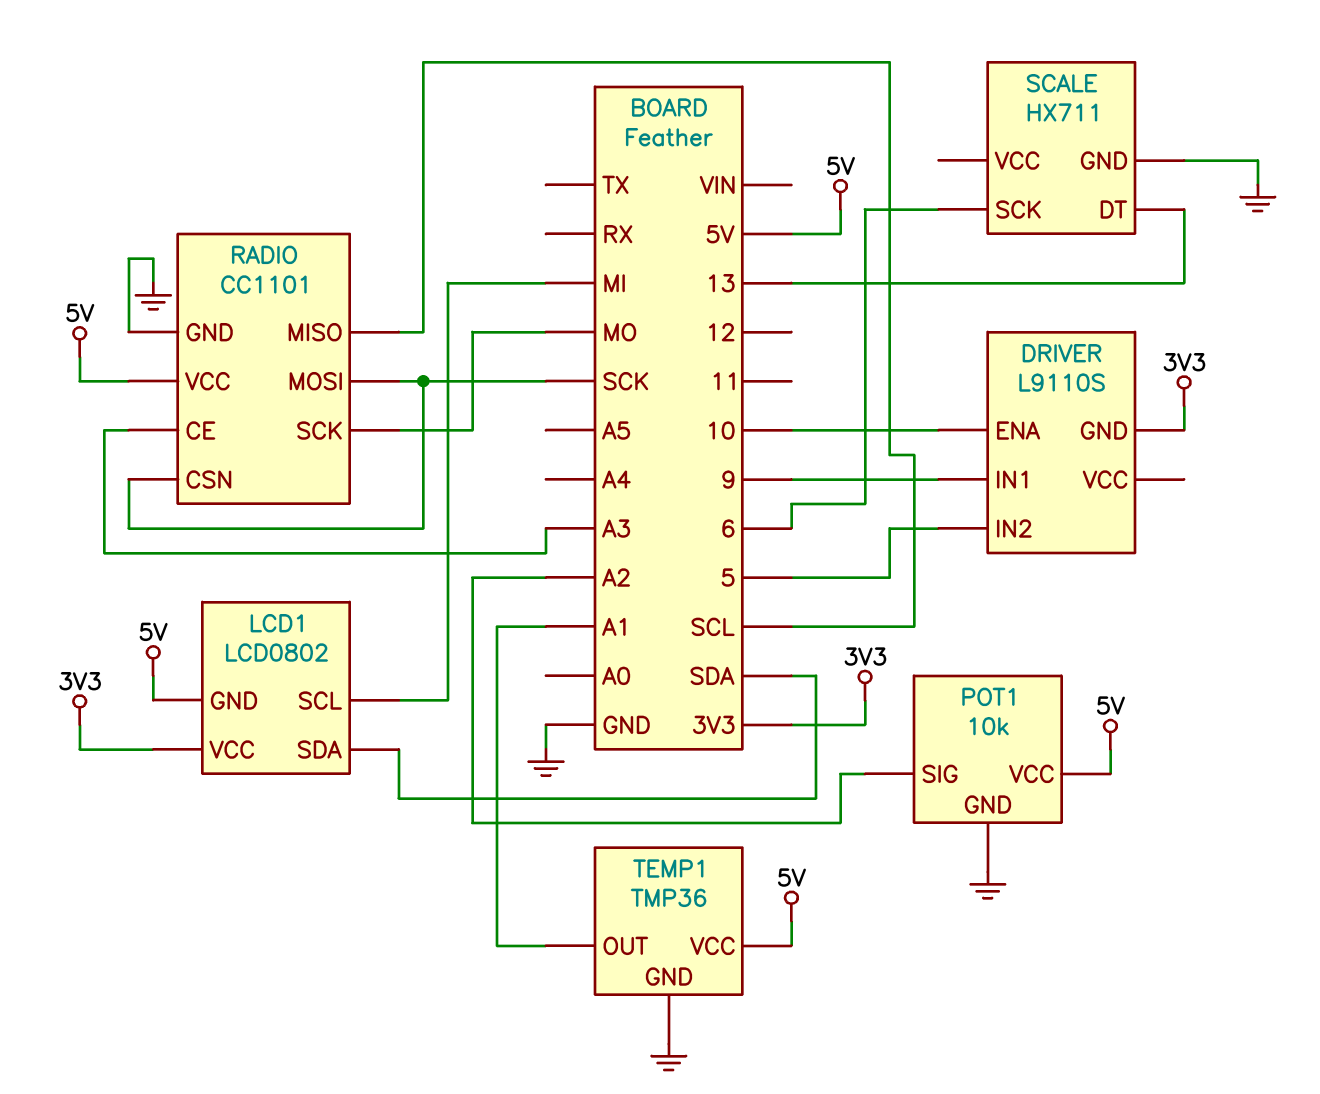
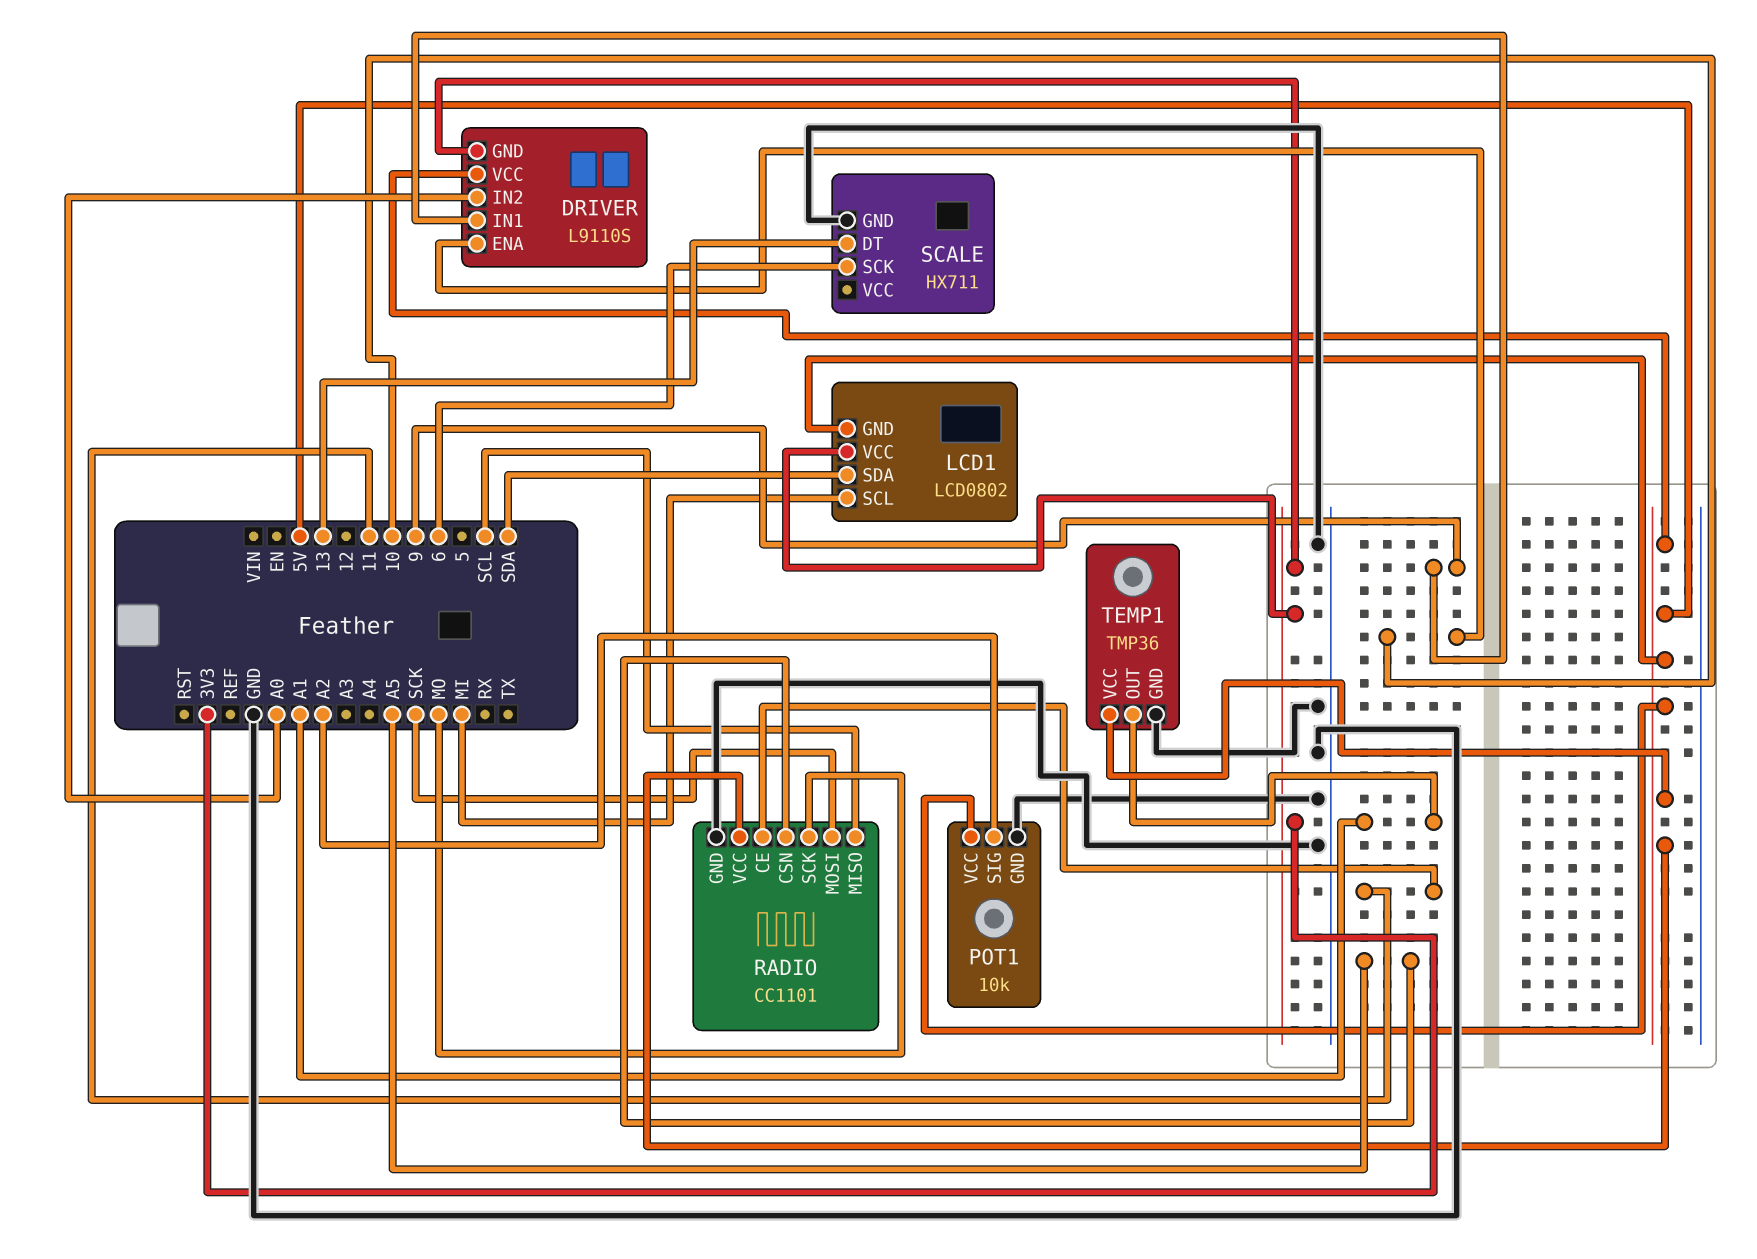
DRIVER pin IN2: 5 -> A0
DRIVER pin VCC: none -> 5V
RADIO pin CE: A3 -> 11
RADIO pin CSN: SCK -> A5

